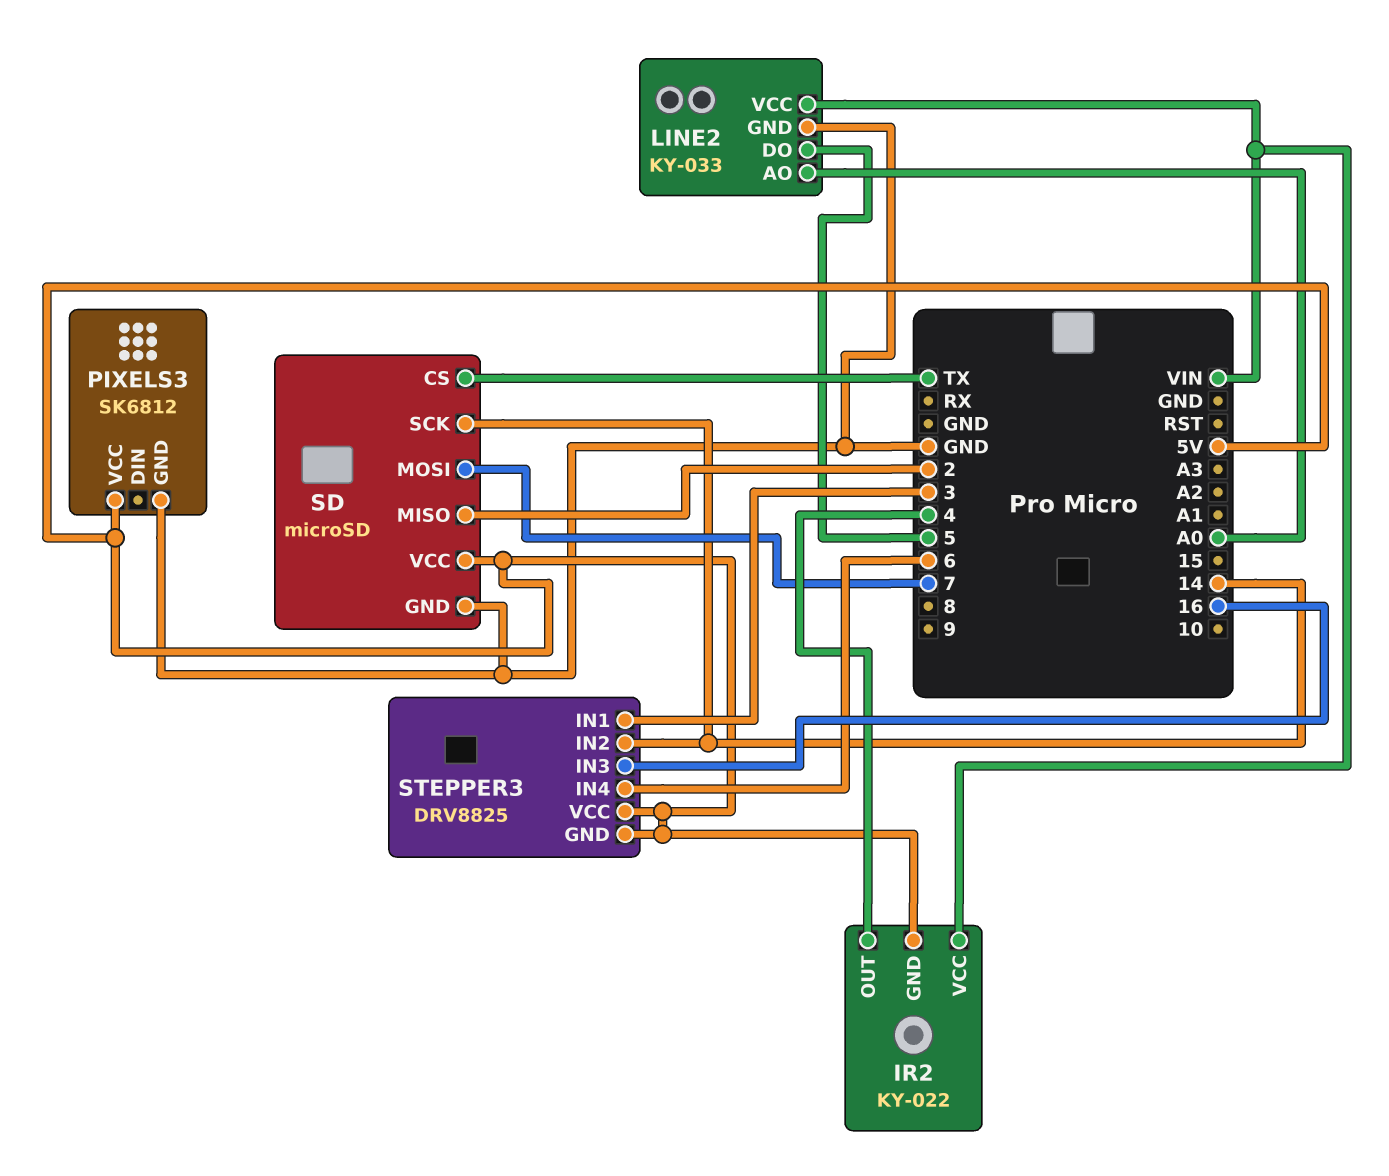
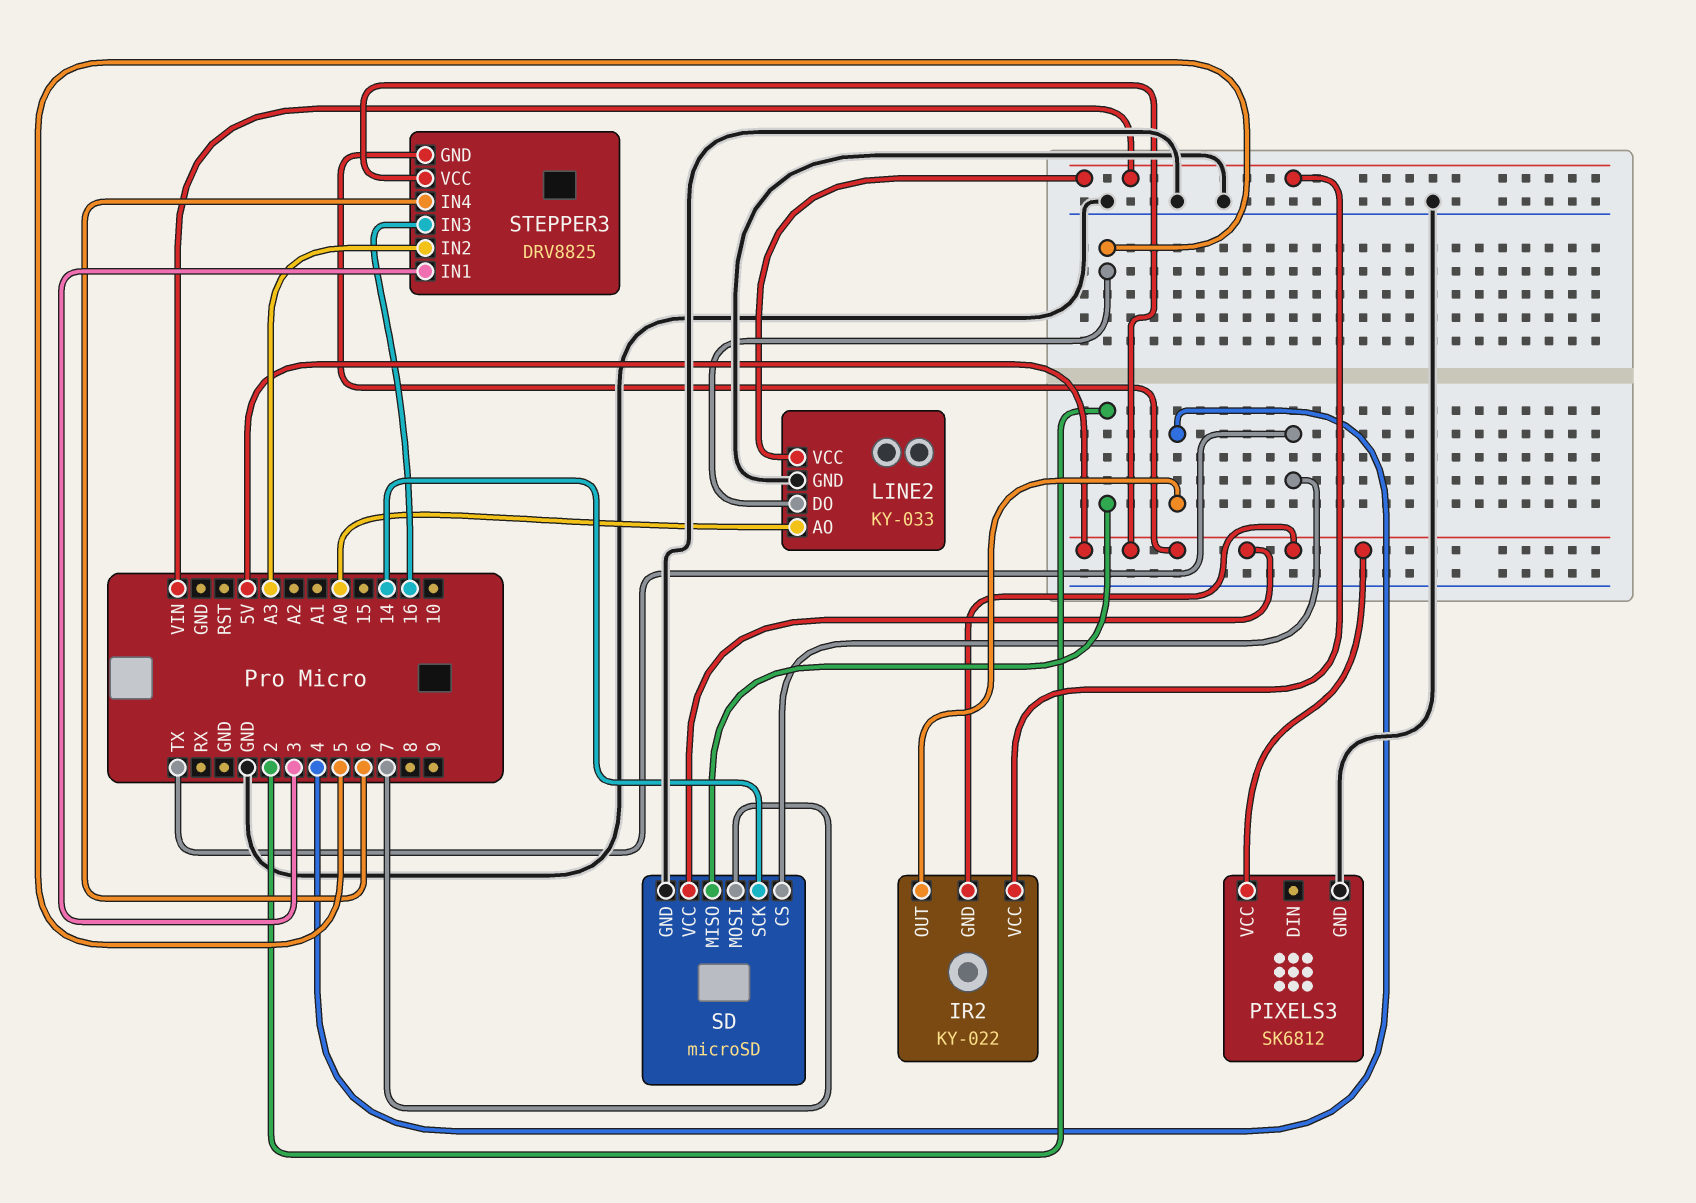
STEPPER3 pin IN2: 14 -> A3

